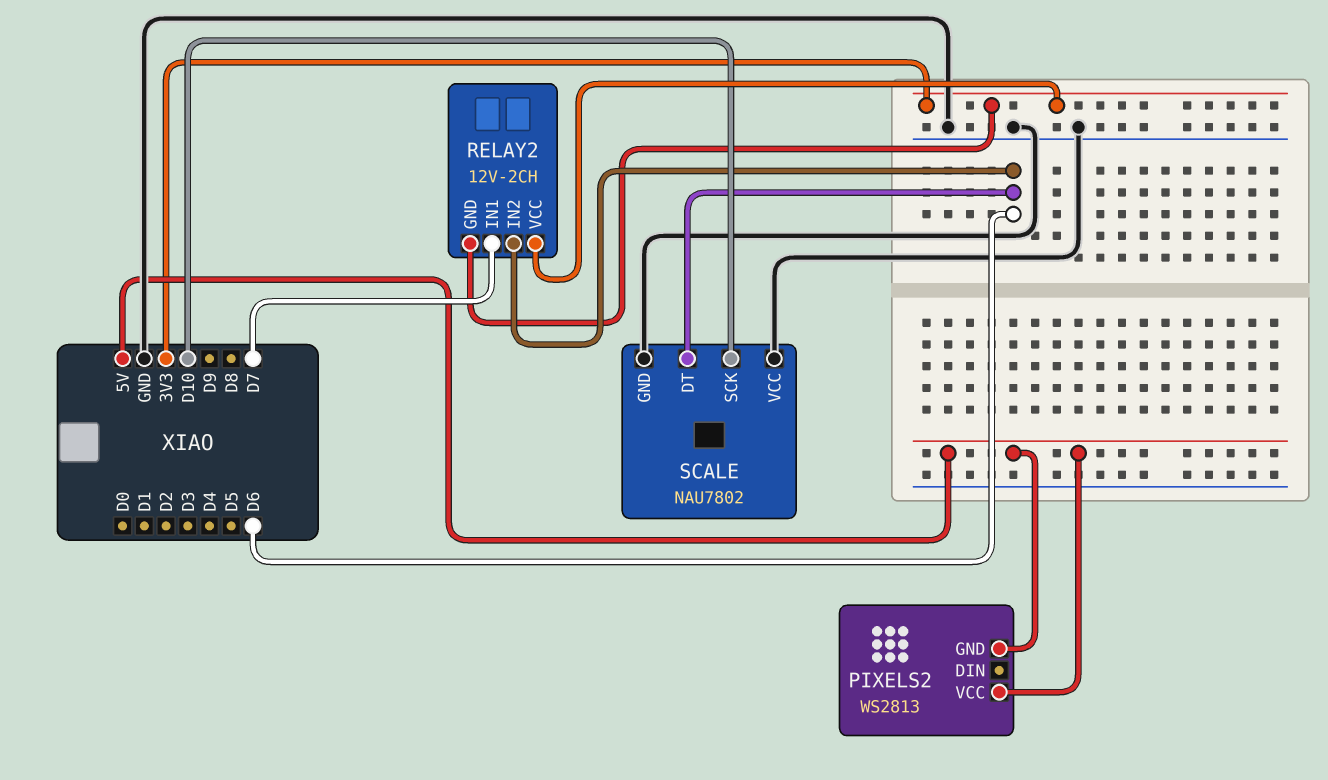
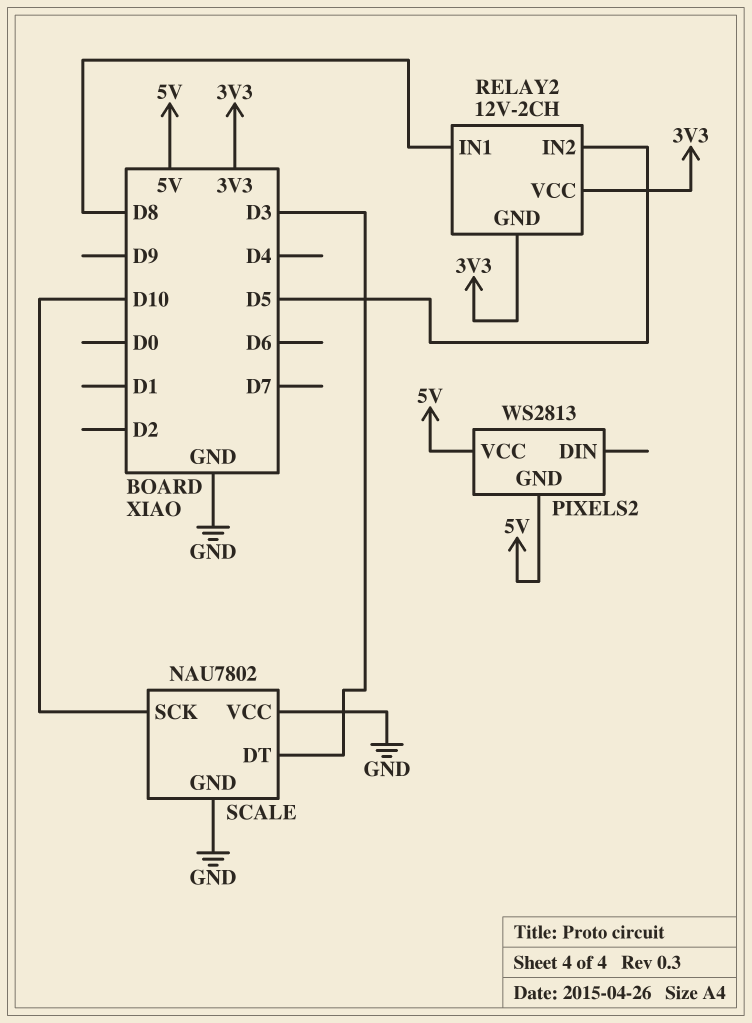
RELAY2 pin IN1: D7 -> D8
RELAY2 pin IN2: D6 -> D5
SCALE pin DT: D6 -> D3

